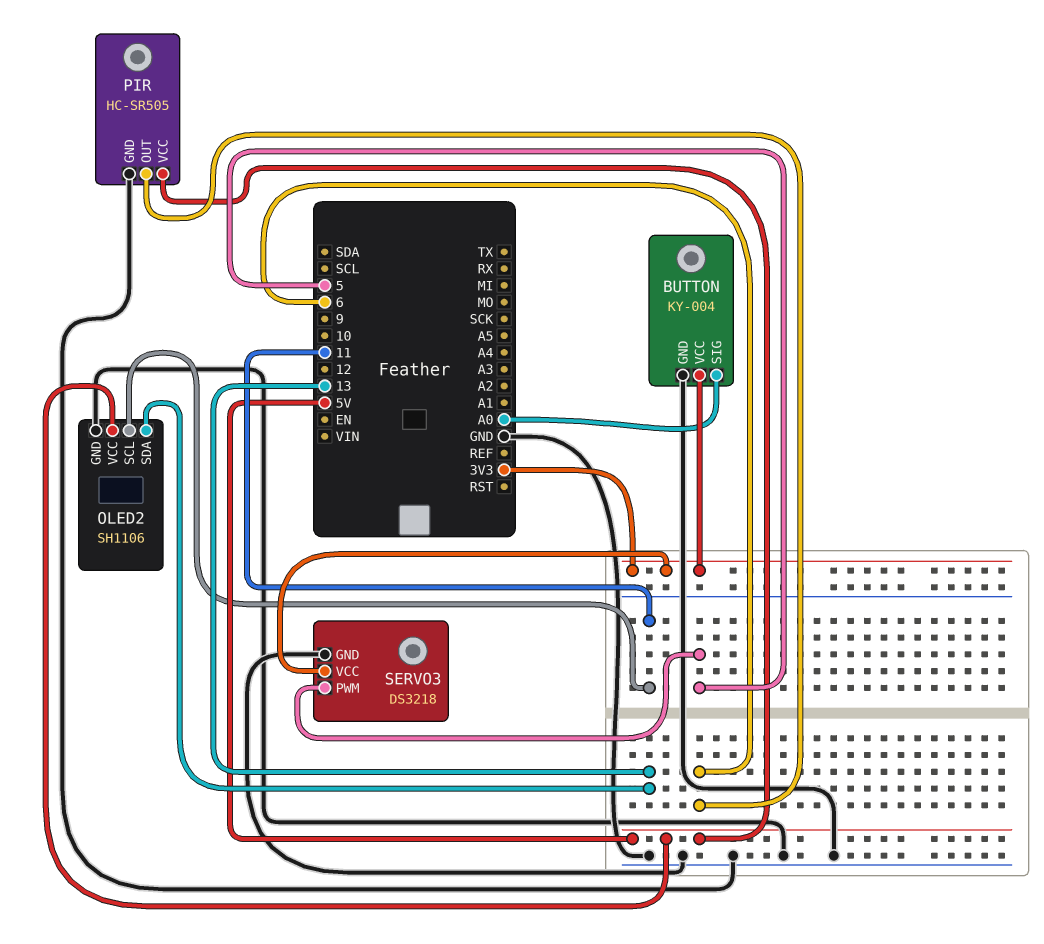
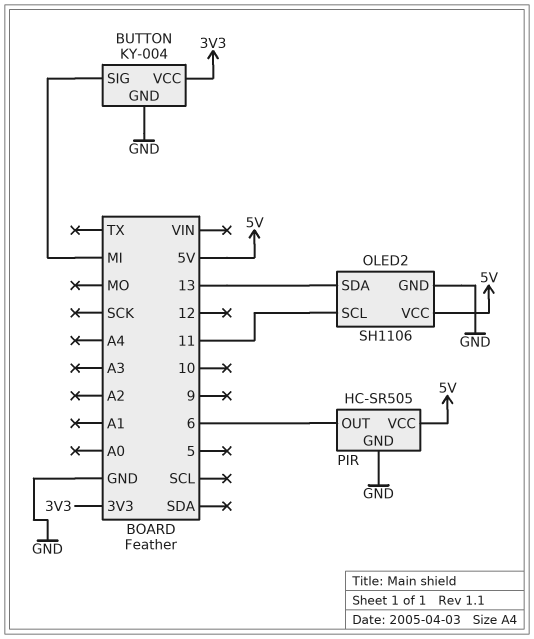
BUTTON pin SIG: A0 -> MI
SERVO3: DS3218 -> none
SERVO3 pin GND: GND -> none
SERVO3 pin PWM: 5 -> none
SERVO3 pin VCC: 3V3 -> none

